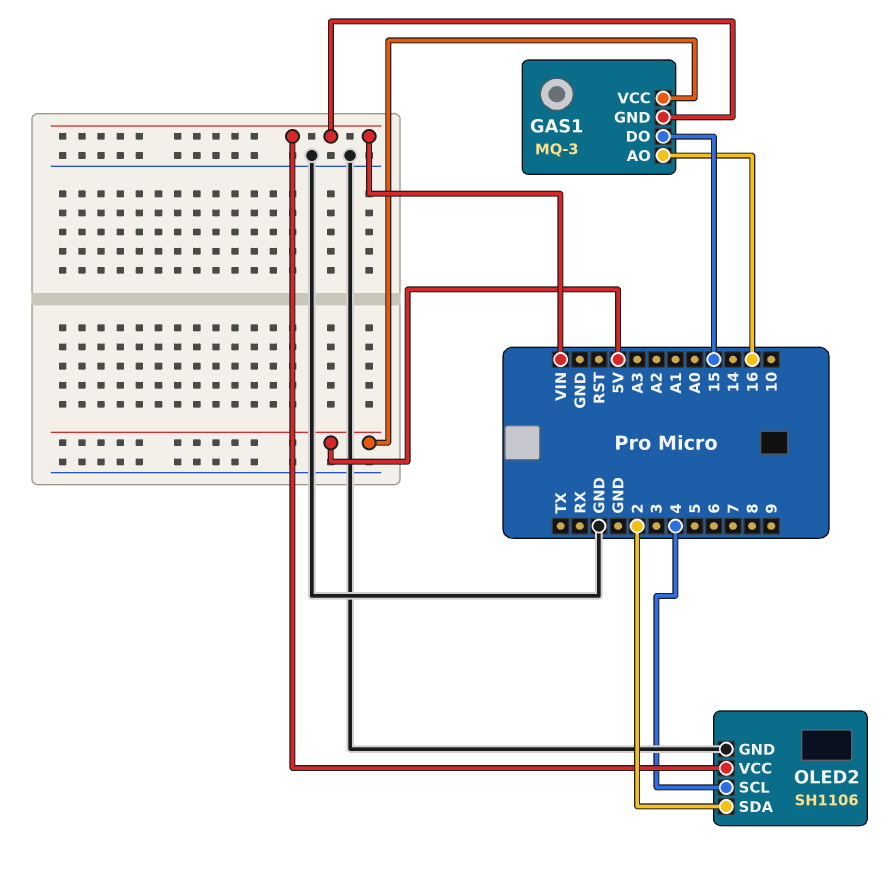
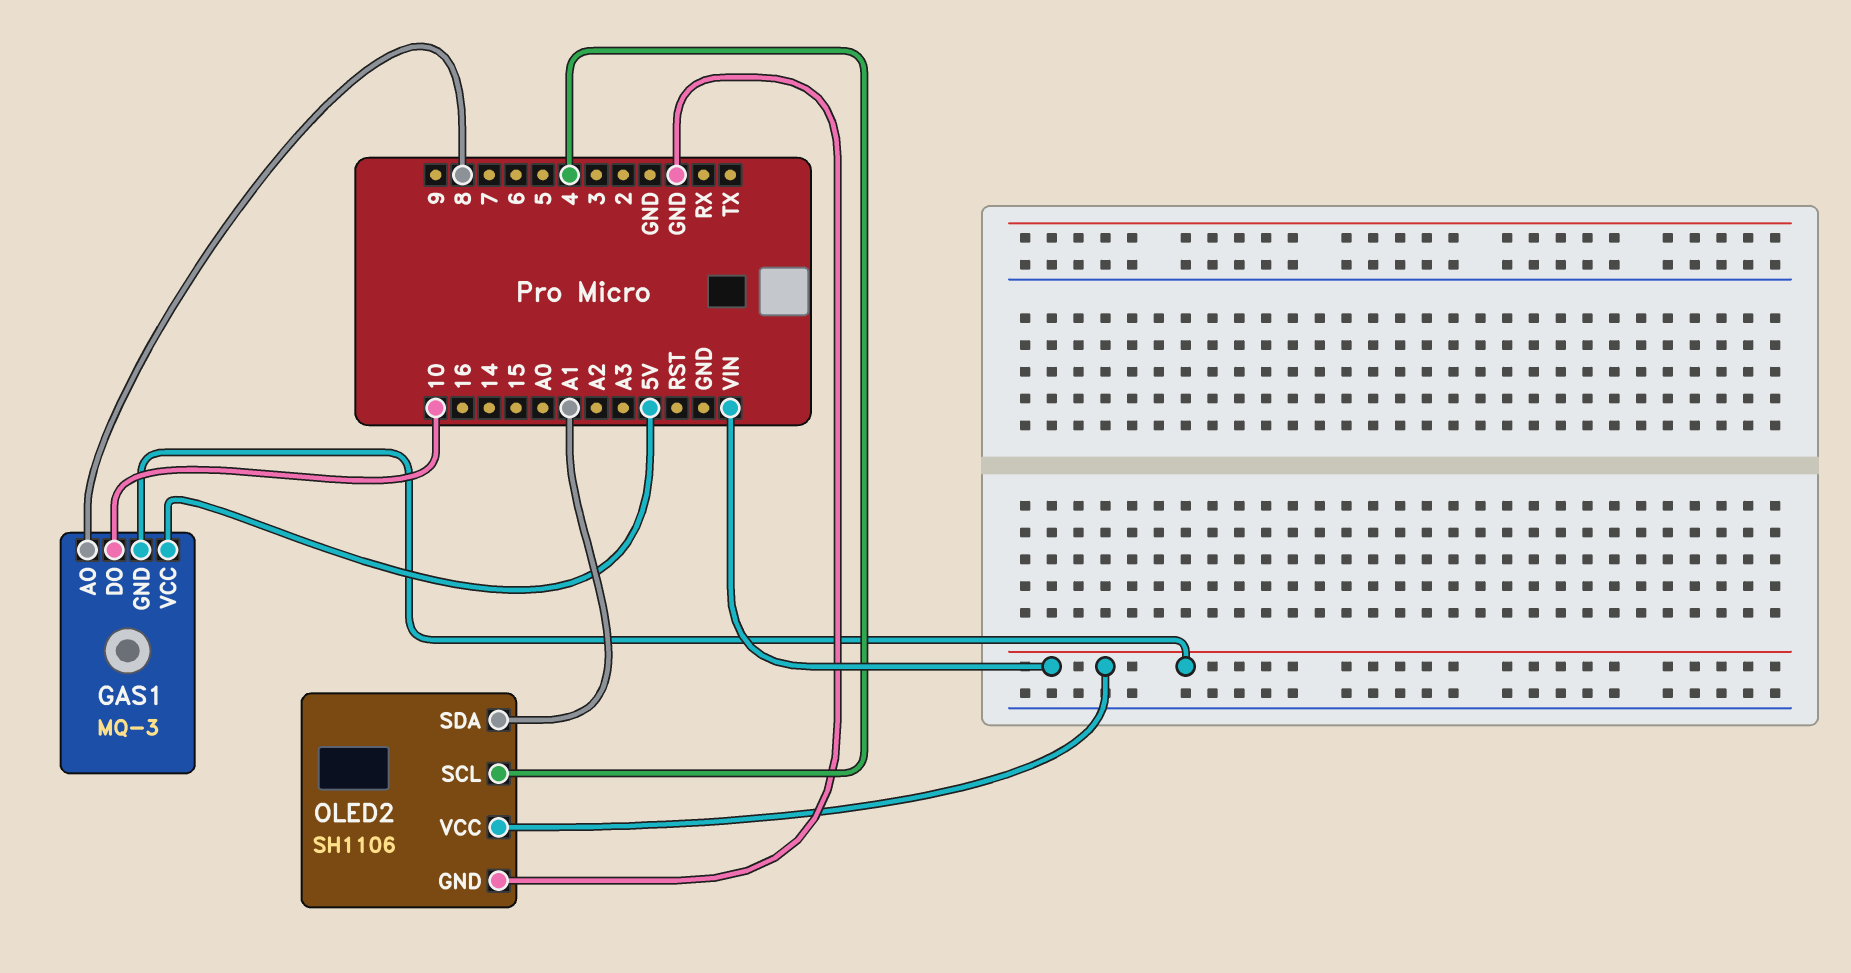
GAS1 pin AO: 16 -> 8
GAS1 pin DO: 15 -> 10
OLED2 pin SDA: 2 -> A1

